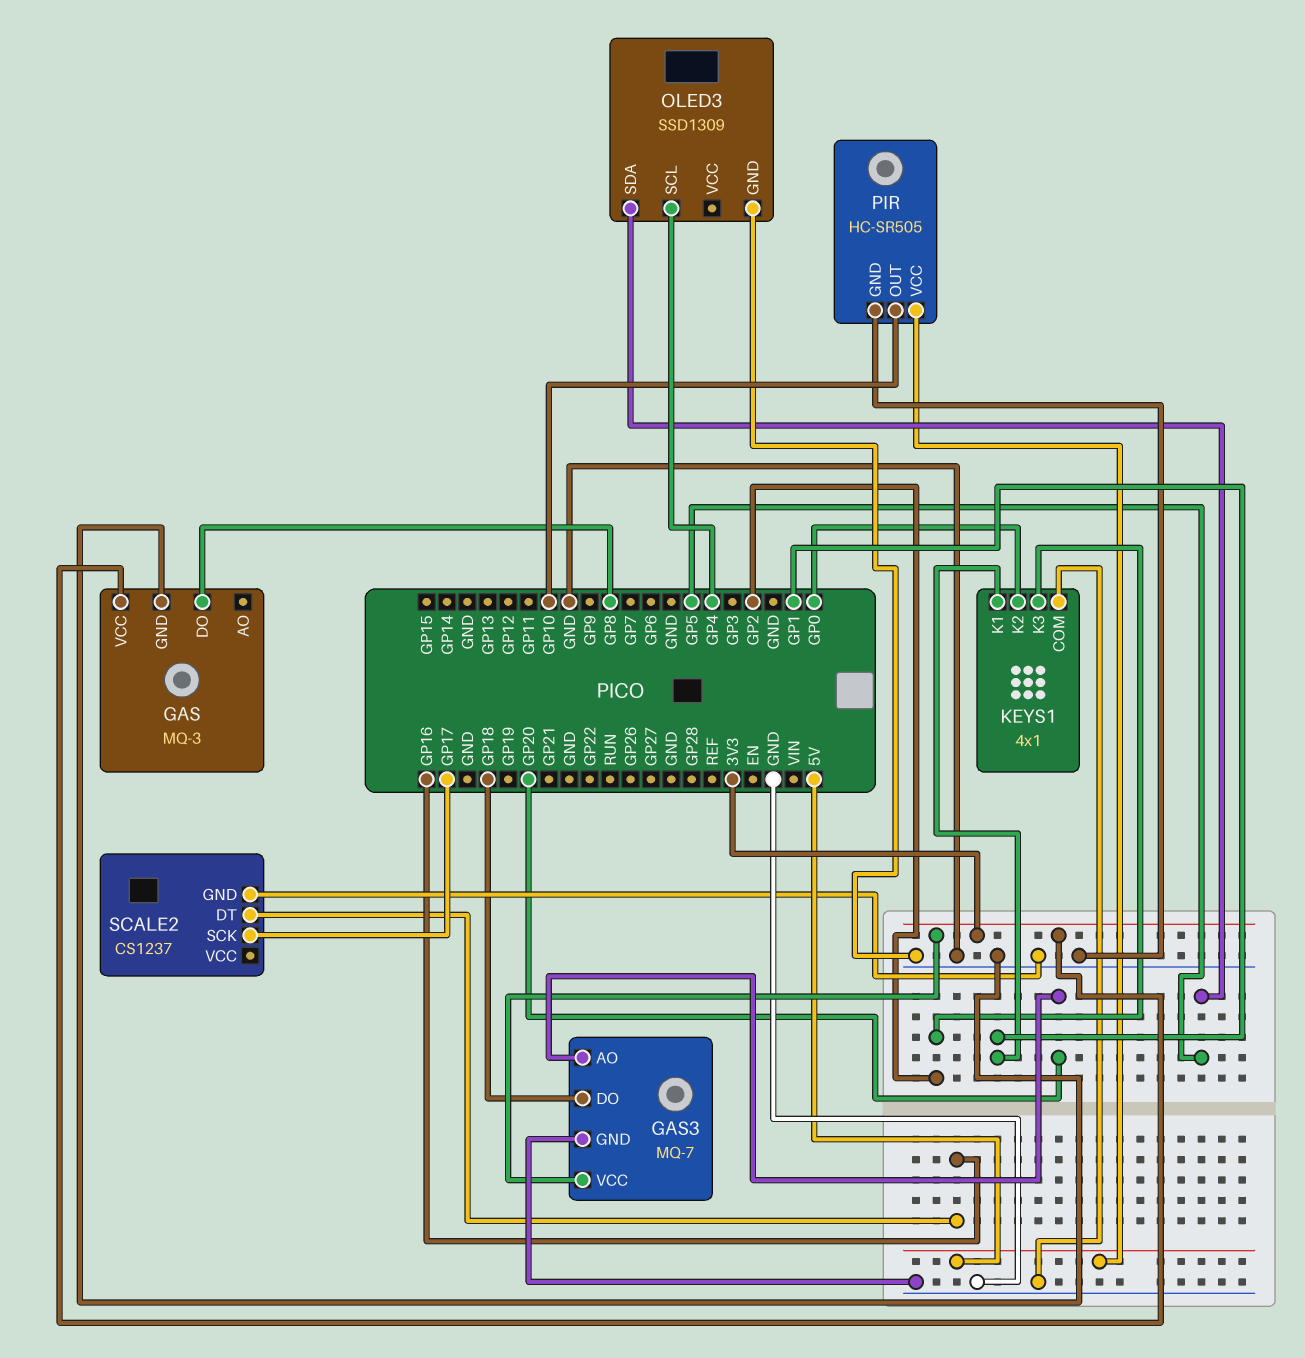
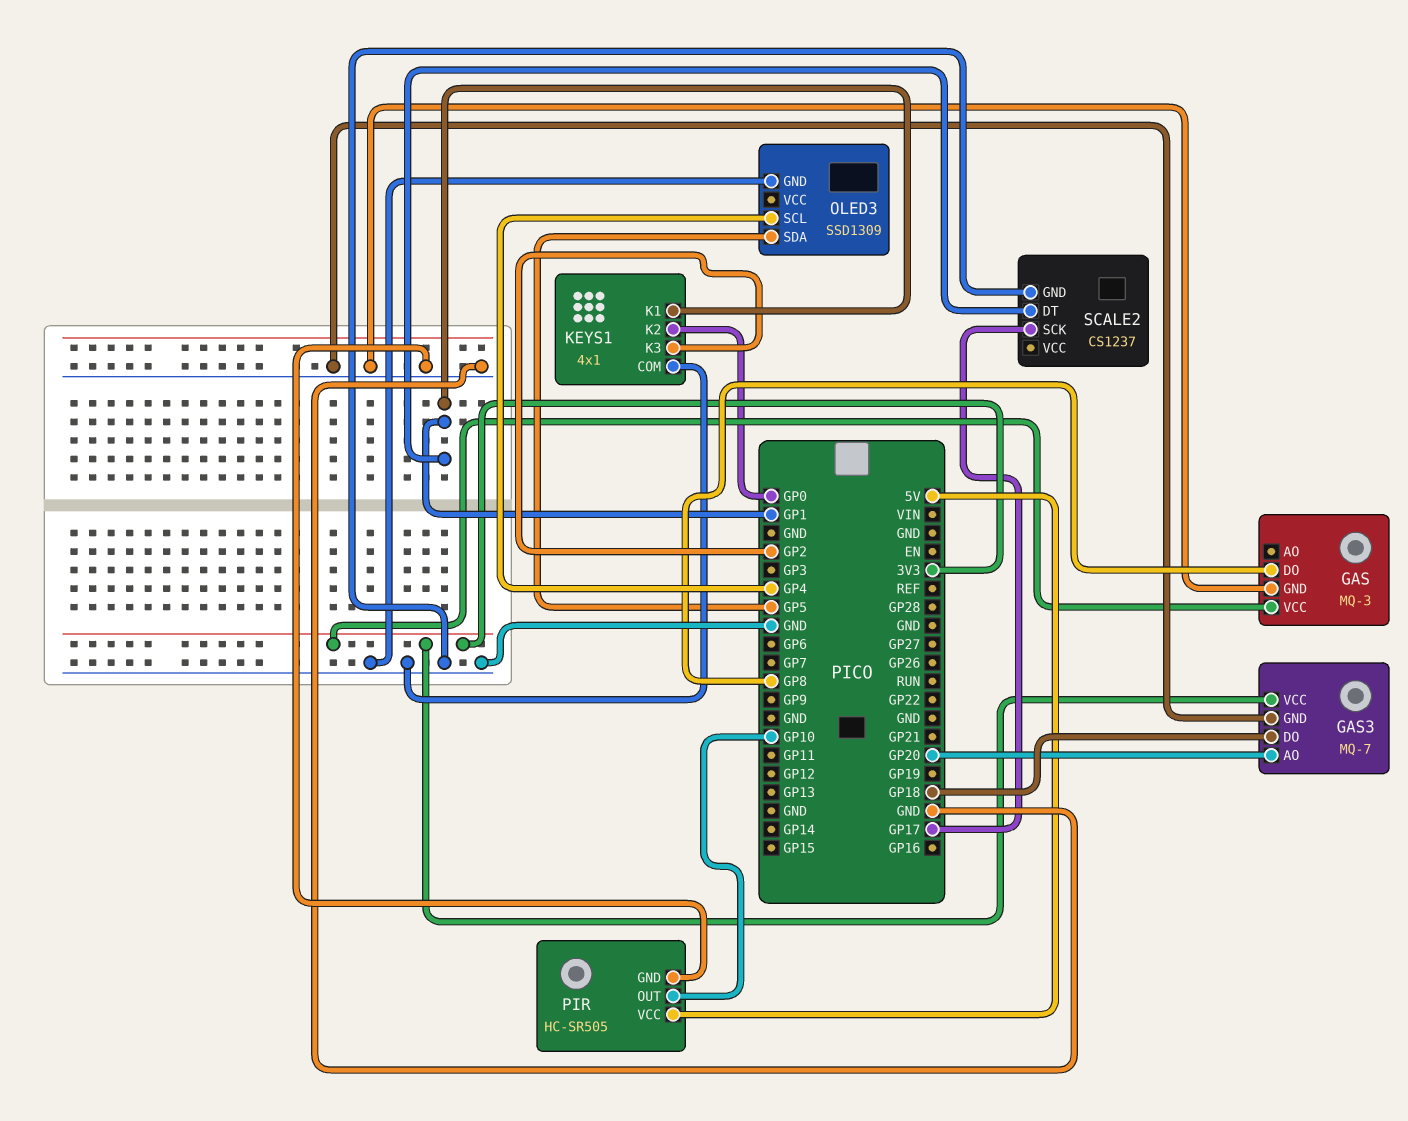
SCALE2 pin DT: GP16 -> GP1

